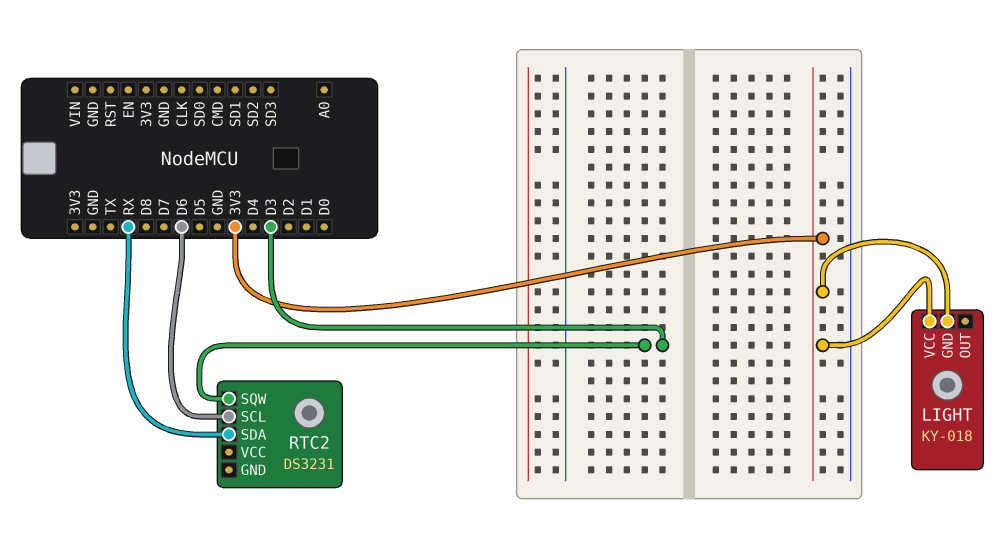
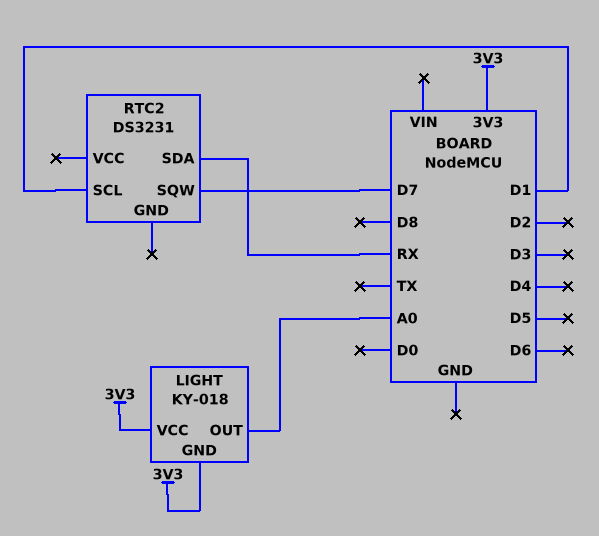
LIGHT pin OUT: none -> A0
RTC2 pin SCL: D6 -> D1
RTC2 pin SQW: D3 -> D7

